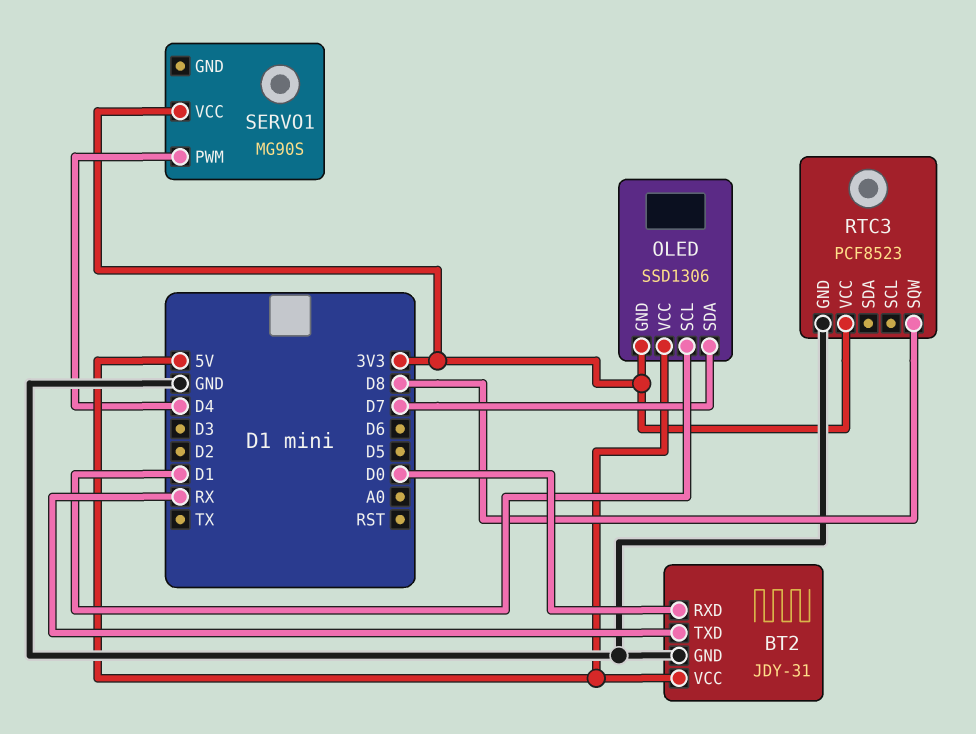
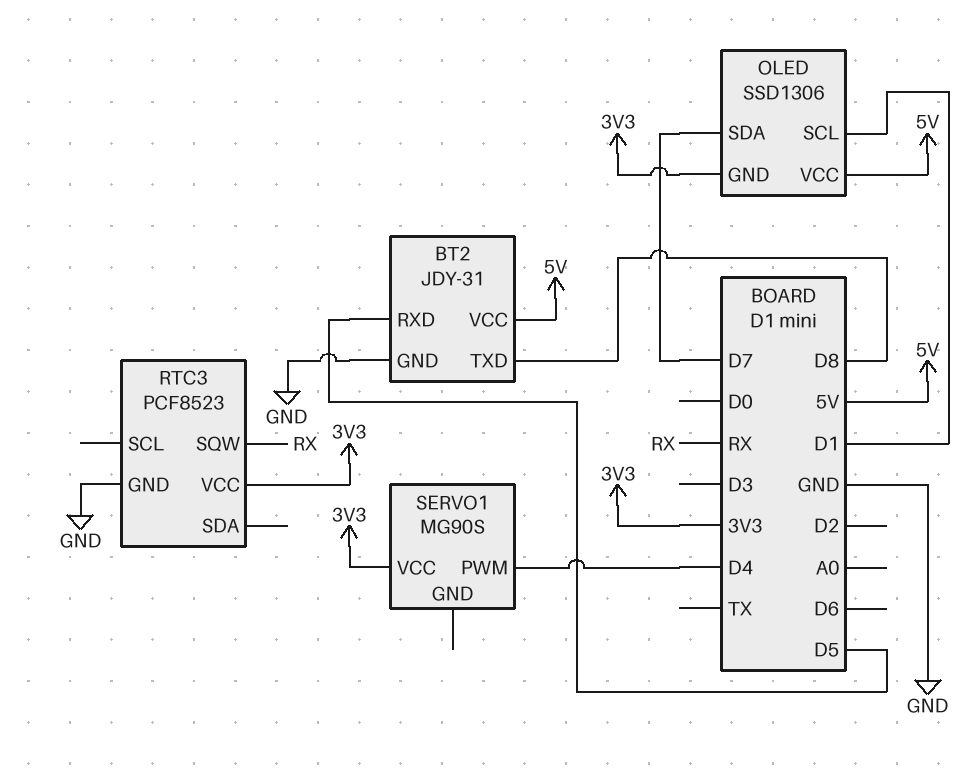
BT2 pin RXD: D0 -> D5
BT2 pin TXD: RX -> D8
RTC3 pin SQW: D8 -> RX

